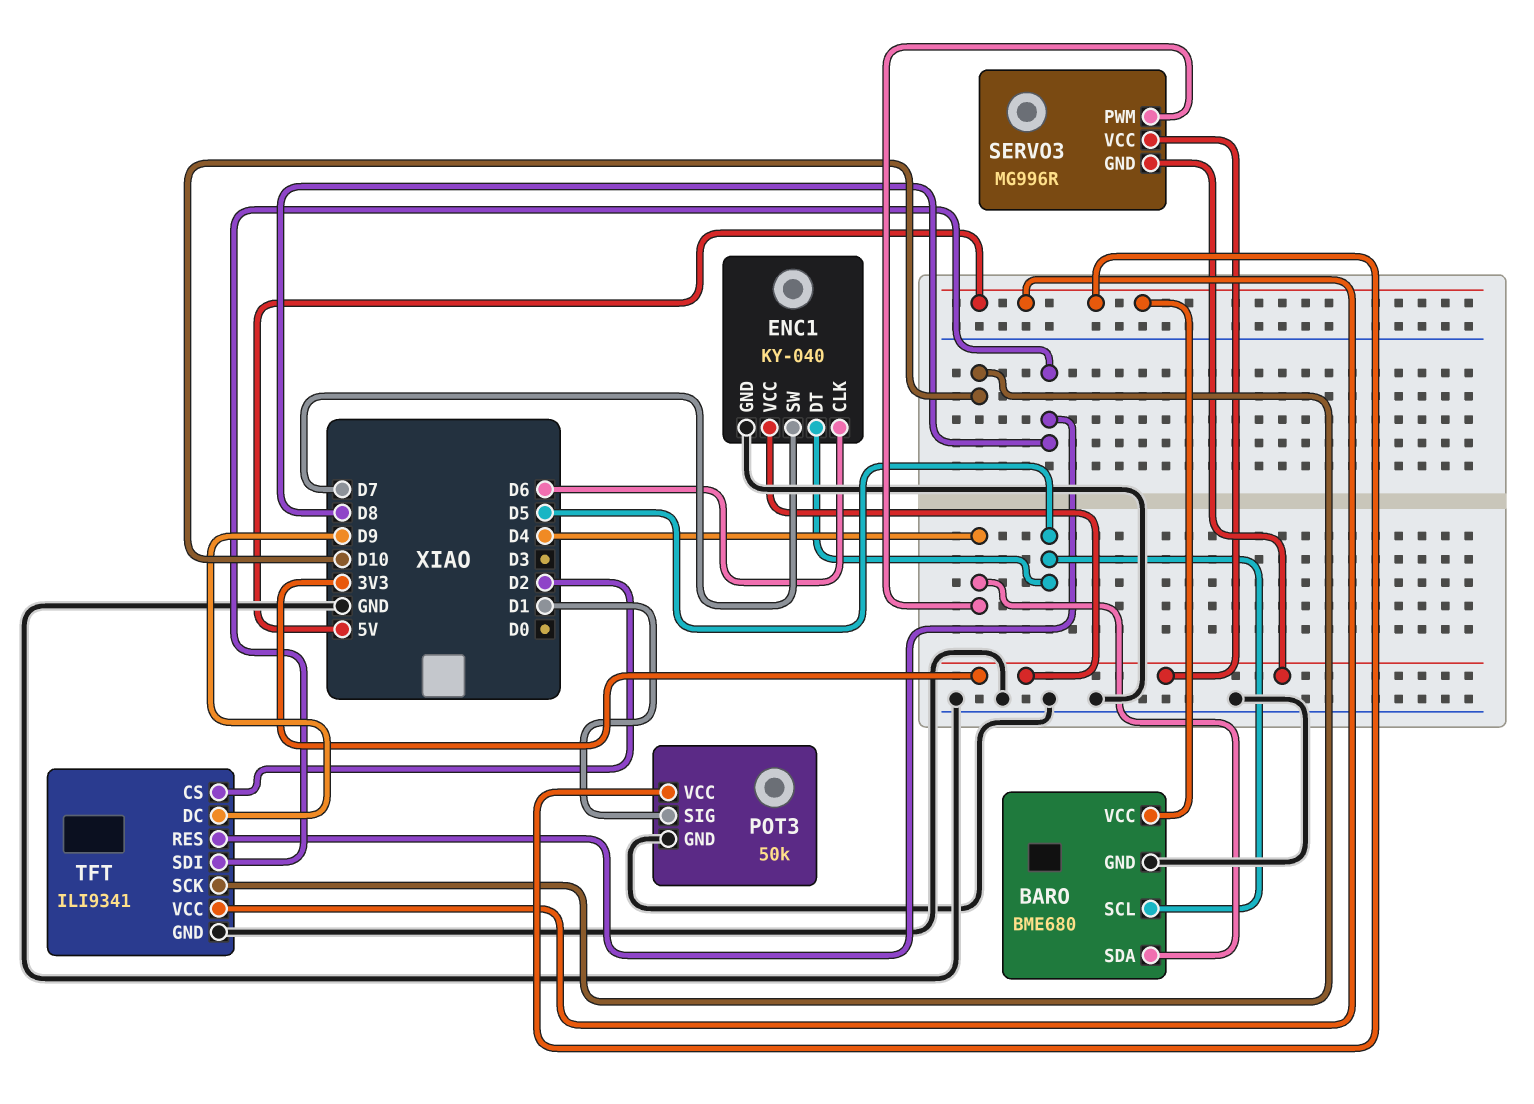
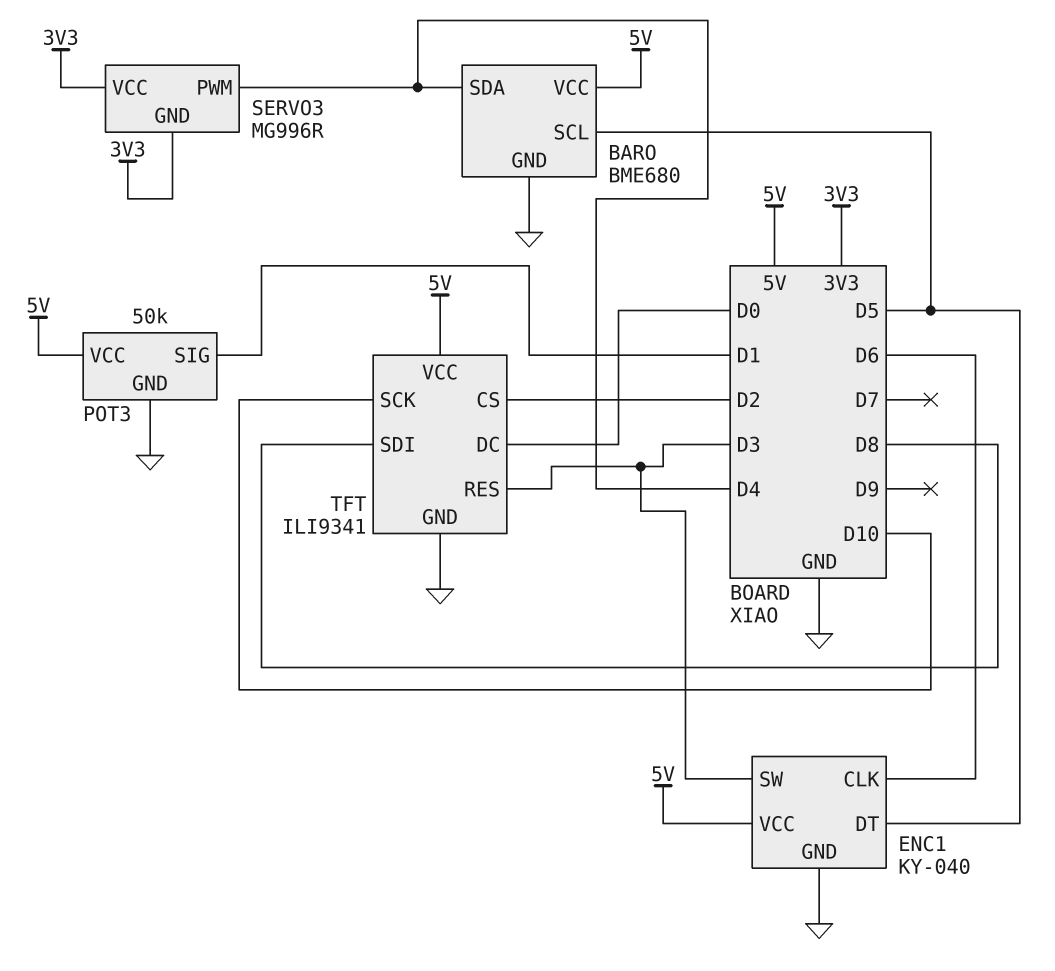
ENC1 pin SW: D7 -> D3
ENC1 pin VCC: 3V3 -> 5V
TFT pin DC: D9 -> D0
TFT pin RES: D8 -> D3

